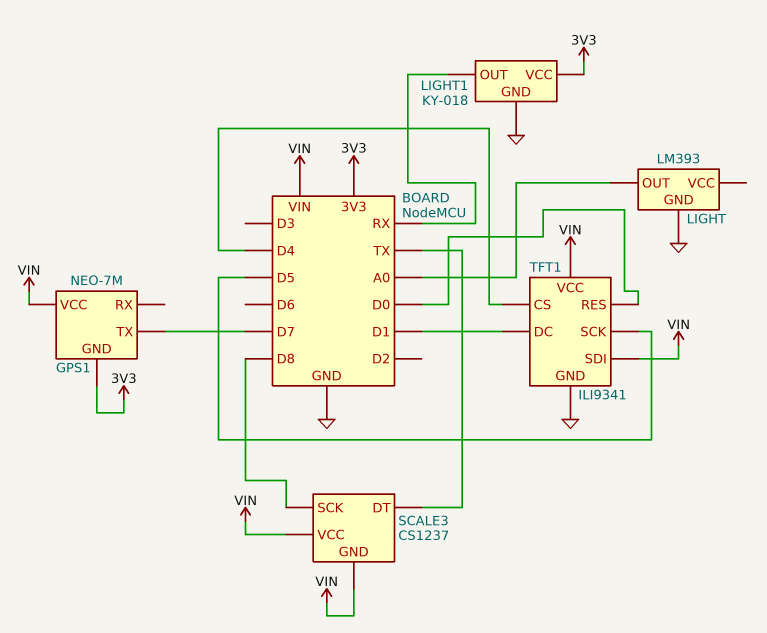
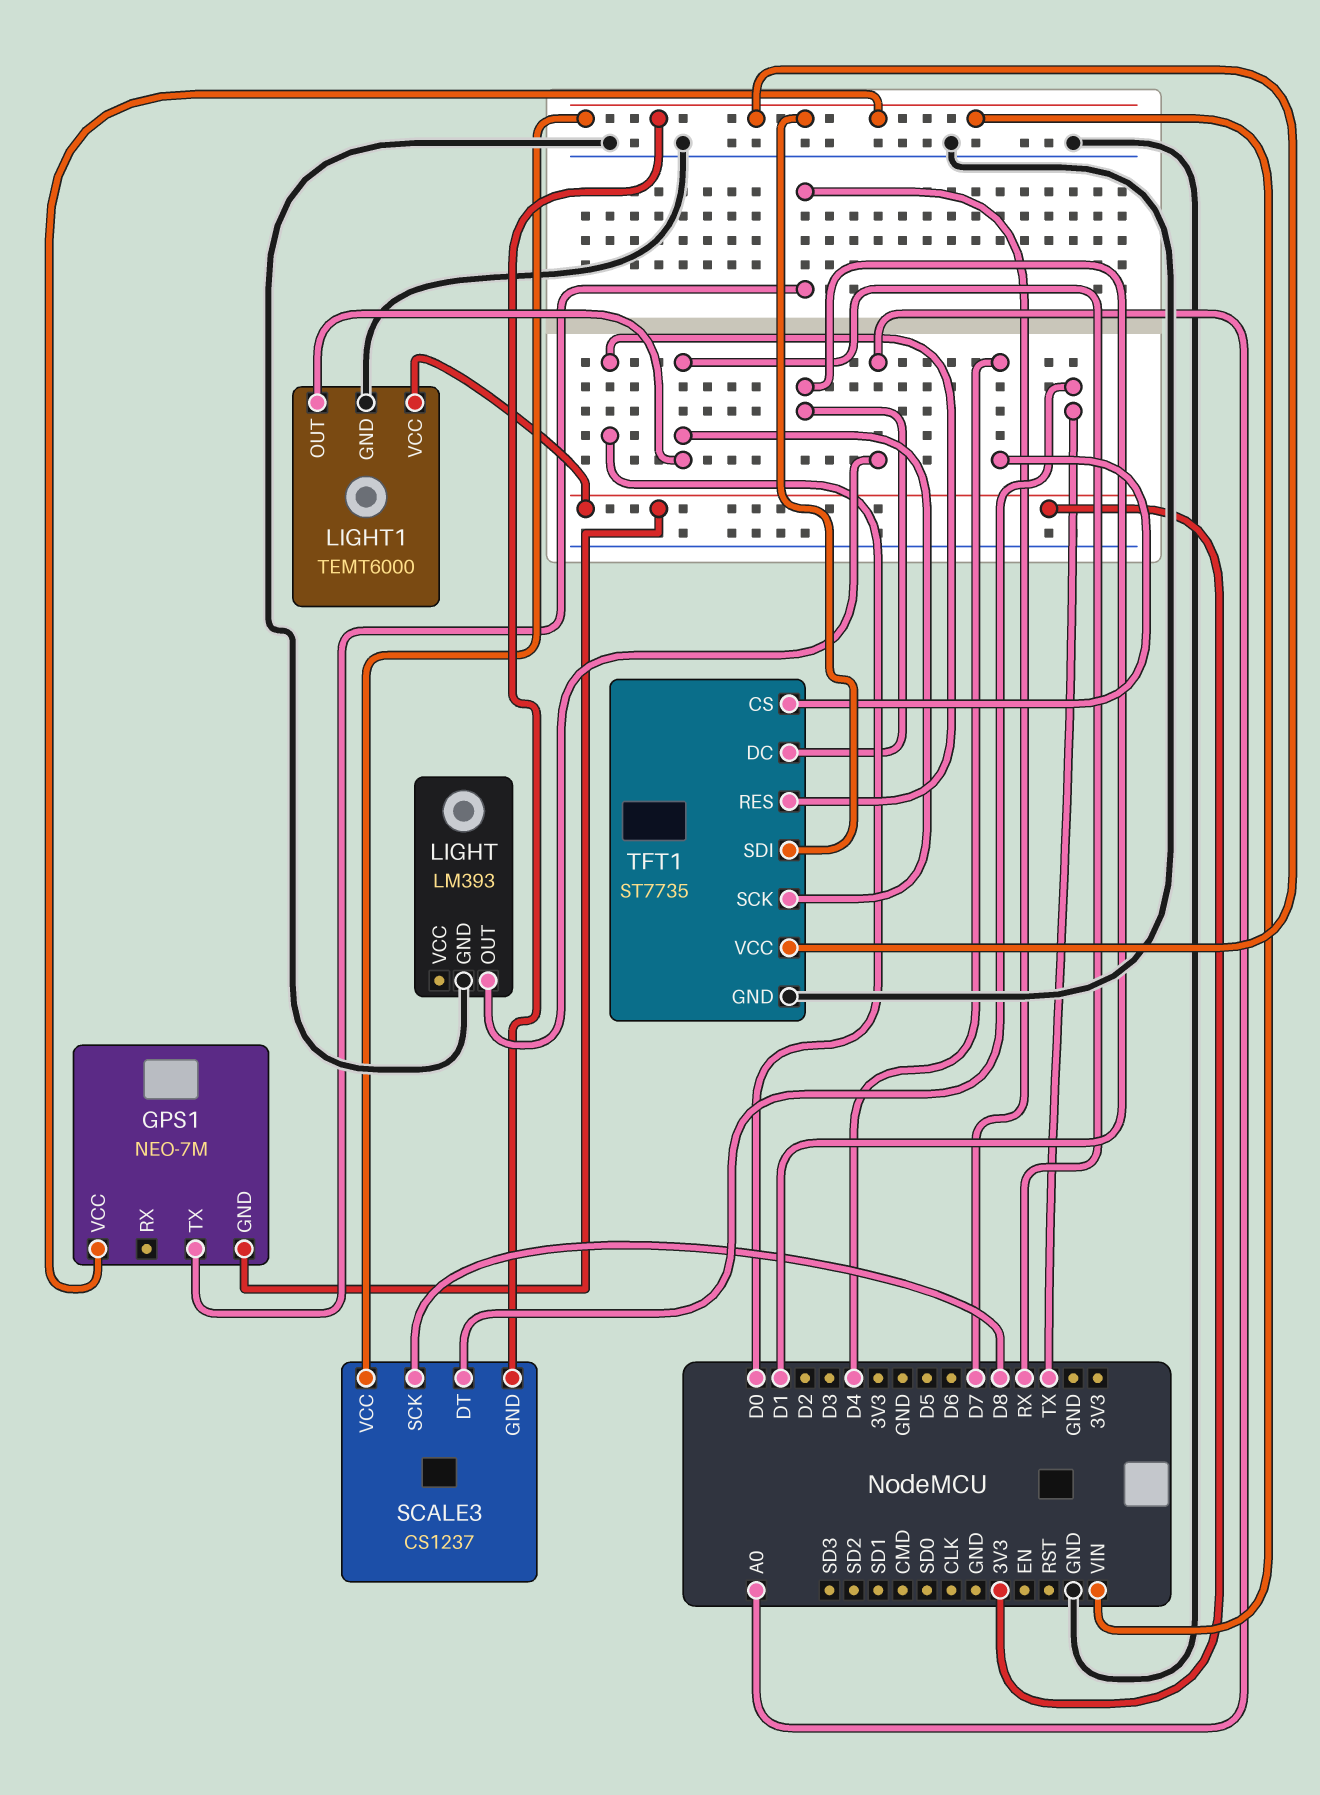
LIGHT1: KY-018 -> TEMT6000
TFT1: ILI9341 -> ST7735
TFT1 pin SCK: D5 -> RX

